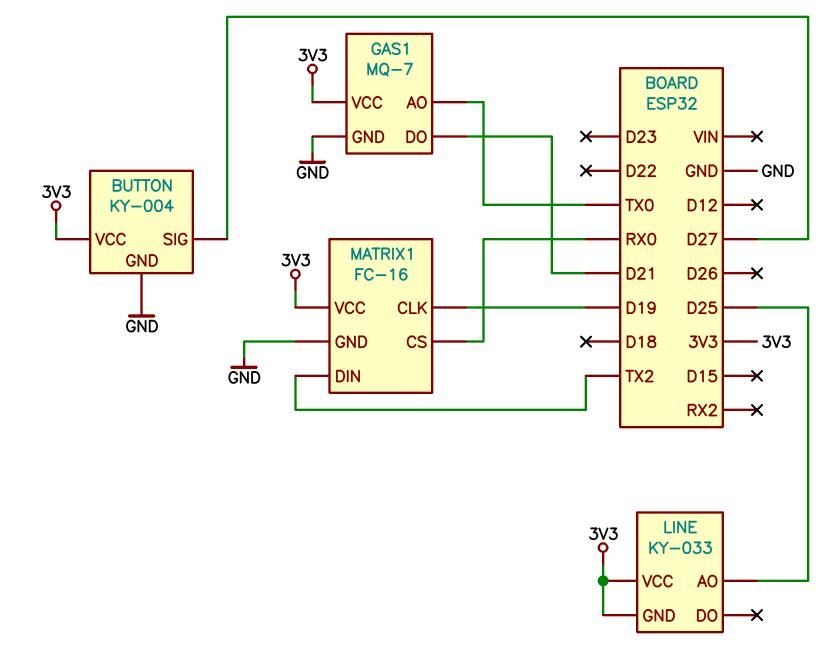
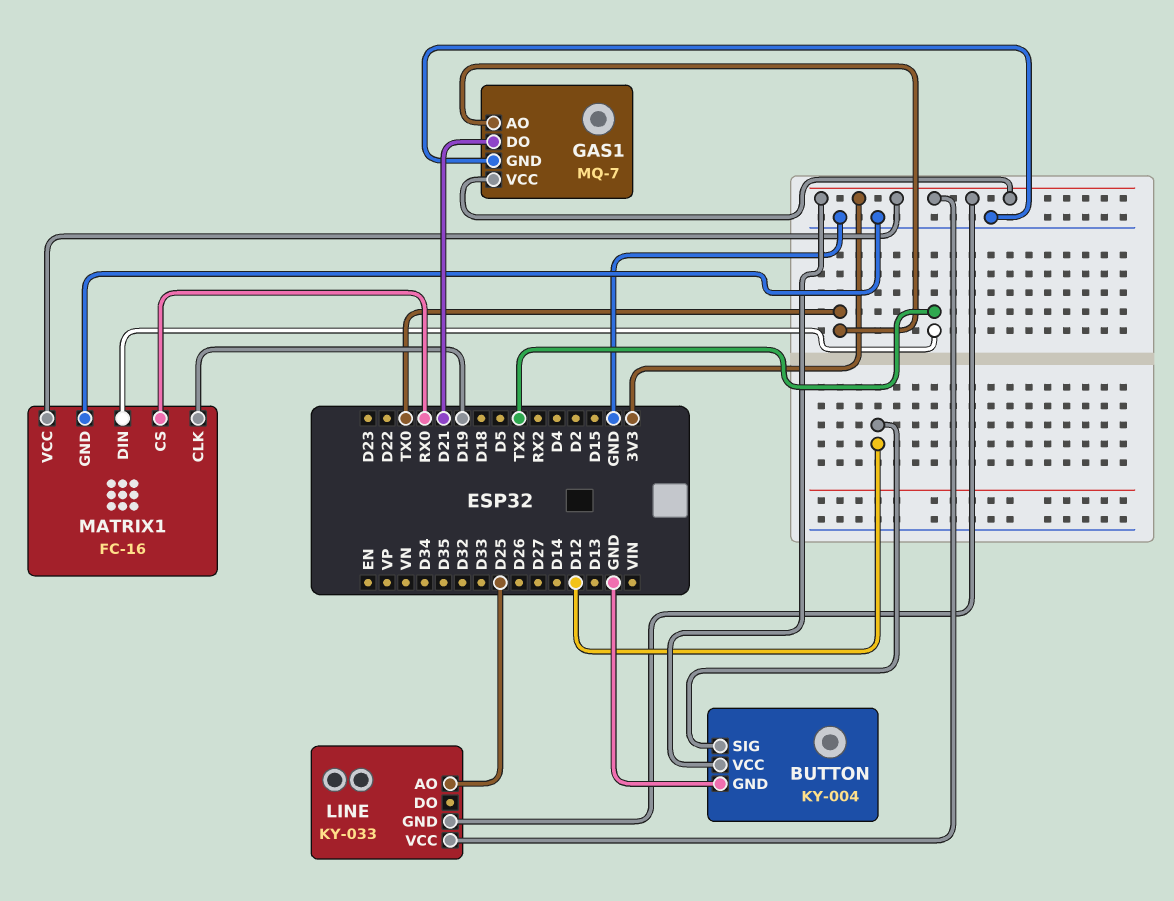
BUTTON pin SIG: D27 -> D12

